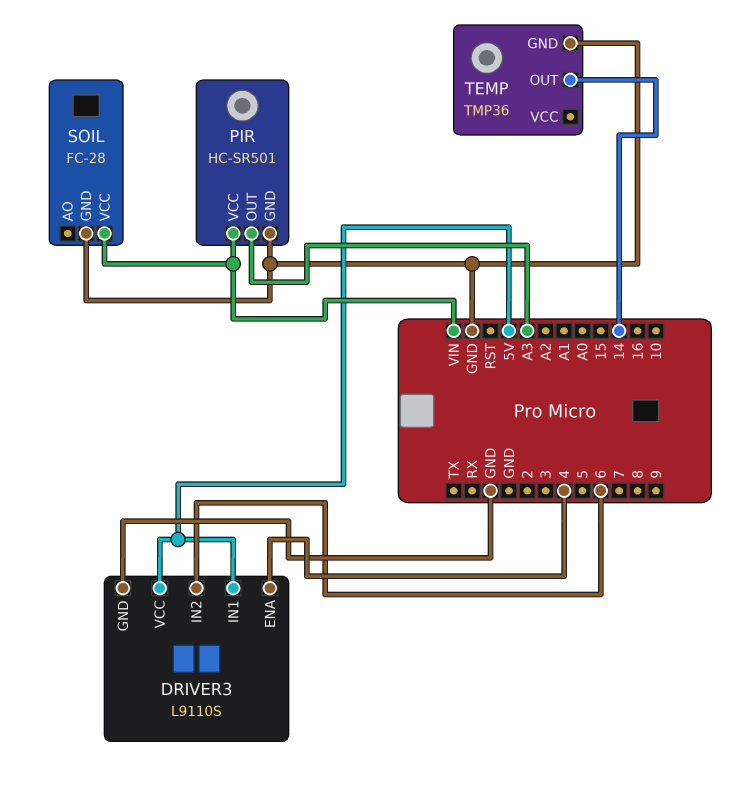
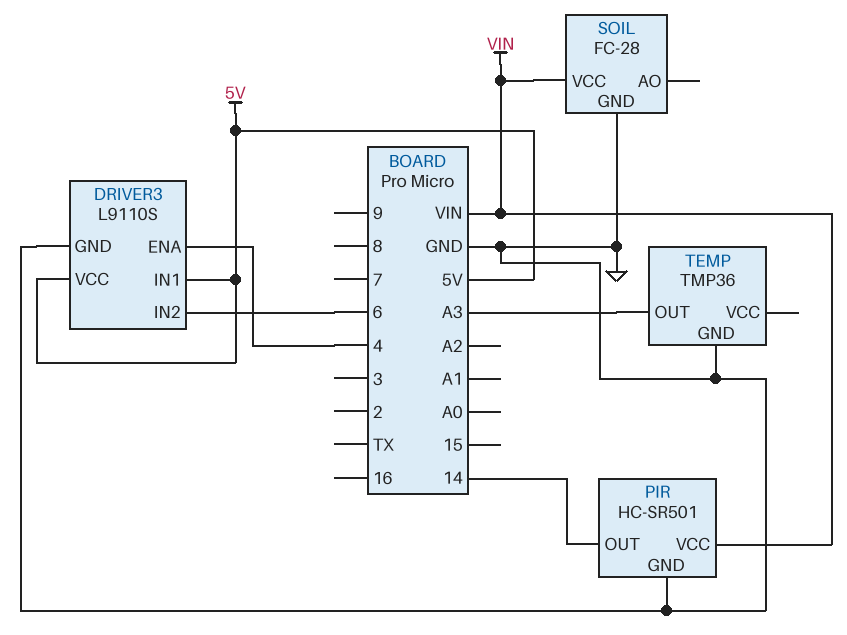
PIR pin OUT: A3 -> 14
TEMP pin OUT: 14 -> A3

